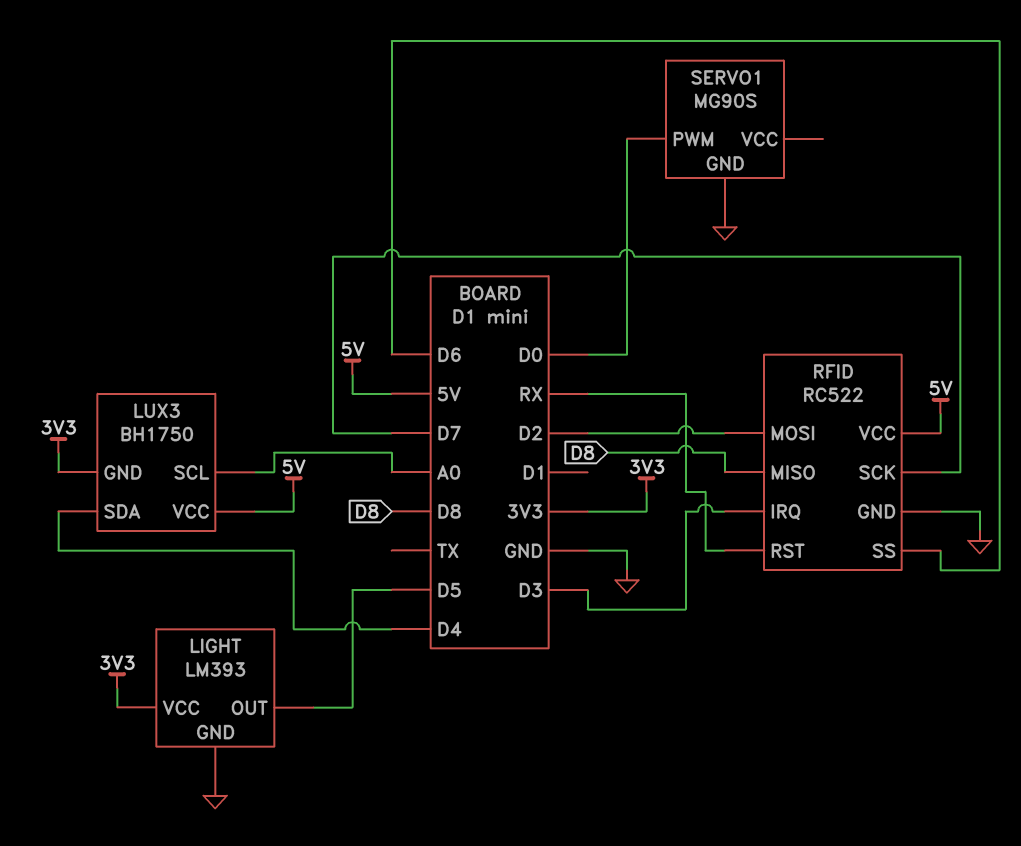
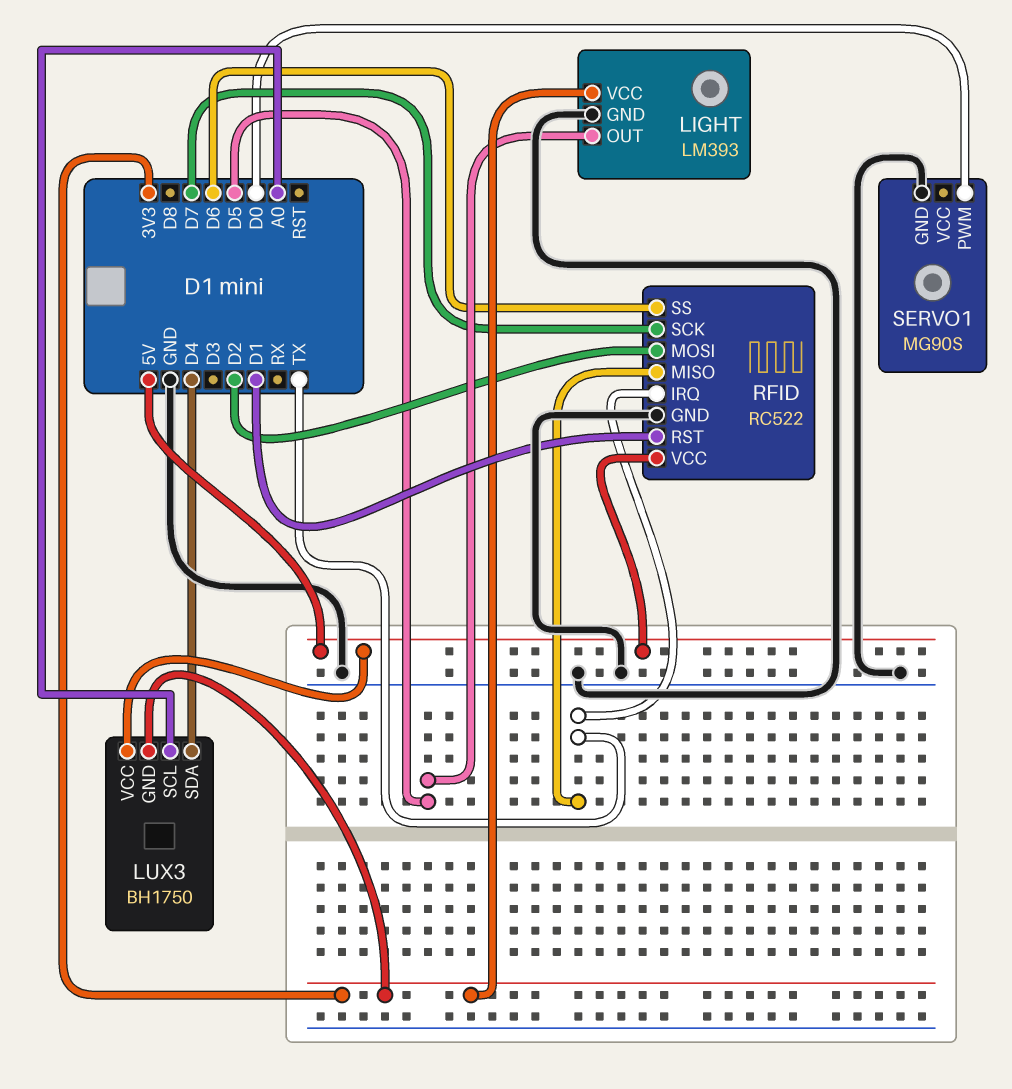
RFID pin IRQ: D3 -> TX
RFID pin MISO: D8 -> TX
RFID pin RST: RX -> D1

